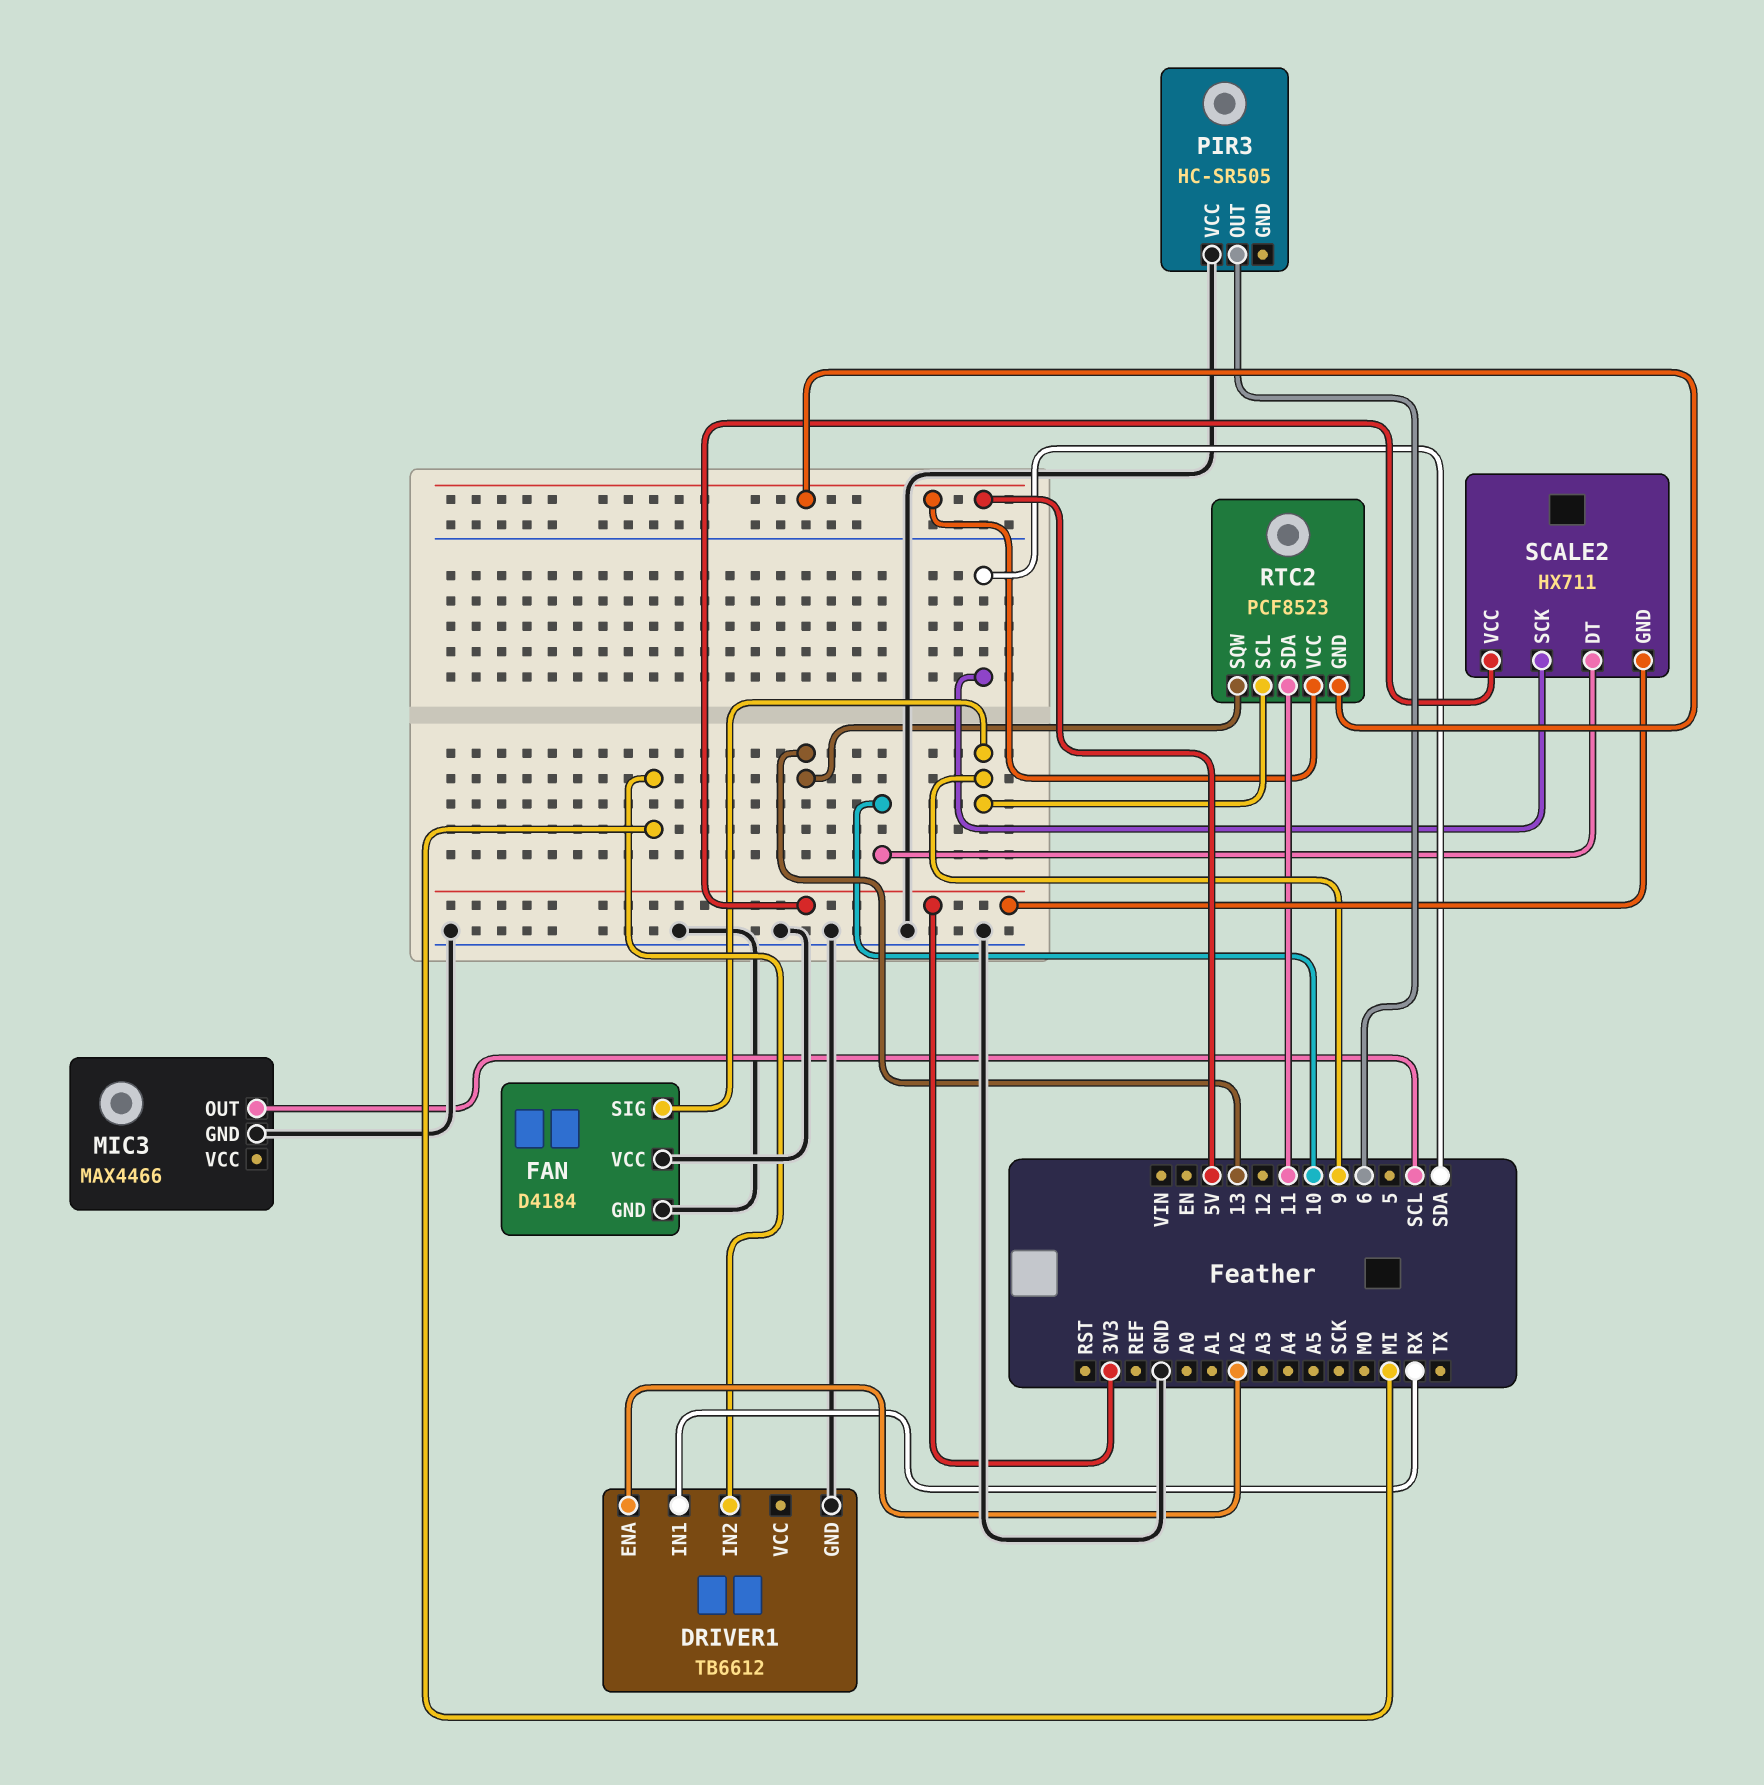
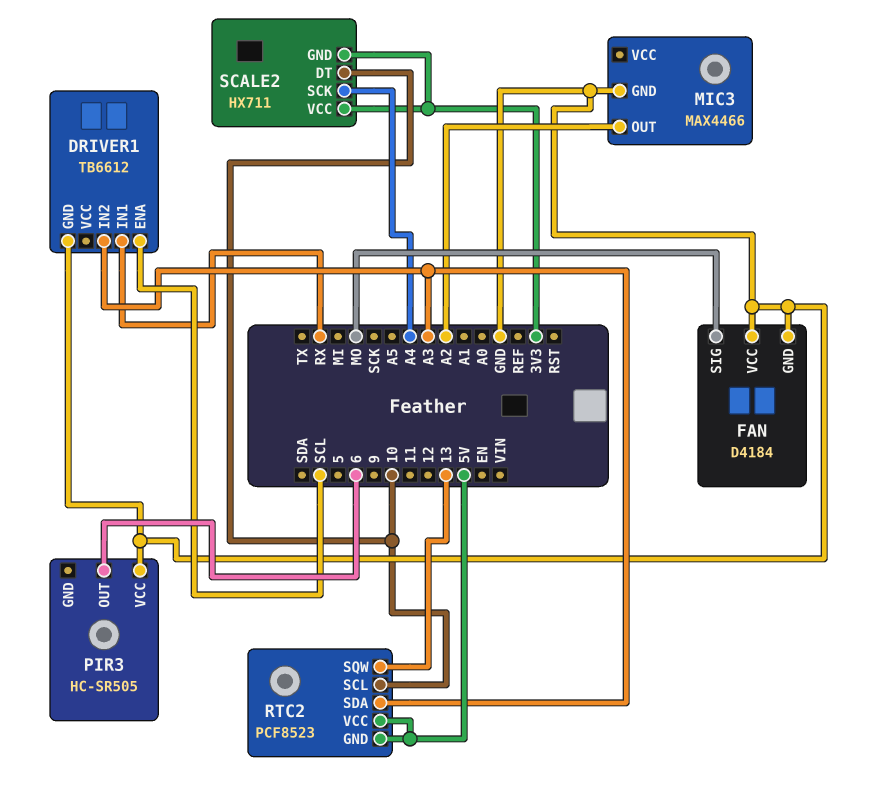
DRIVER1 pin ENA: A2 -> SCL
DRIVER1 pin IN2: MI -> A3
FAN pin SIG: 9 -> MO
MIC3 pin OUT: SCL -> A2
RTC2 pin SCL: 9 -> 10
RTC2 pin SDA: 11 -> A3
SCALE2 pin SCK: SDA -> A4

